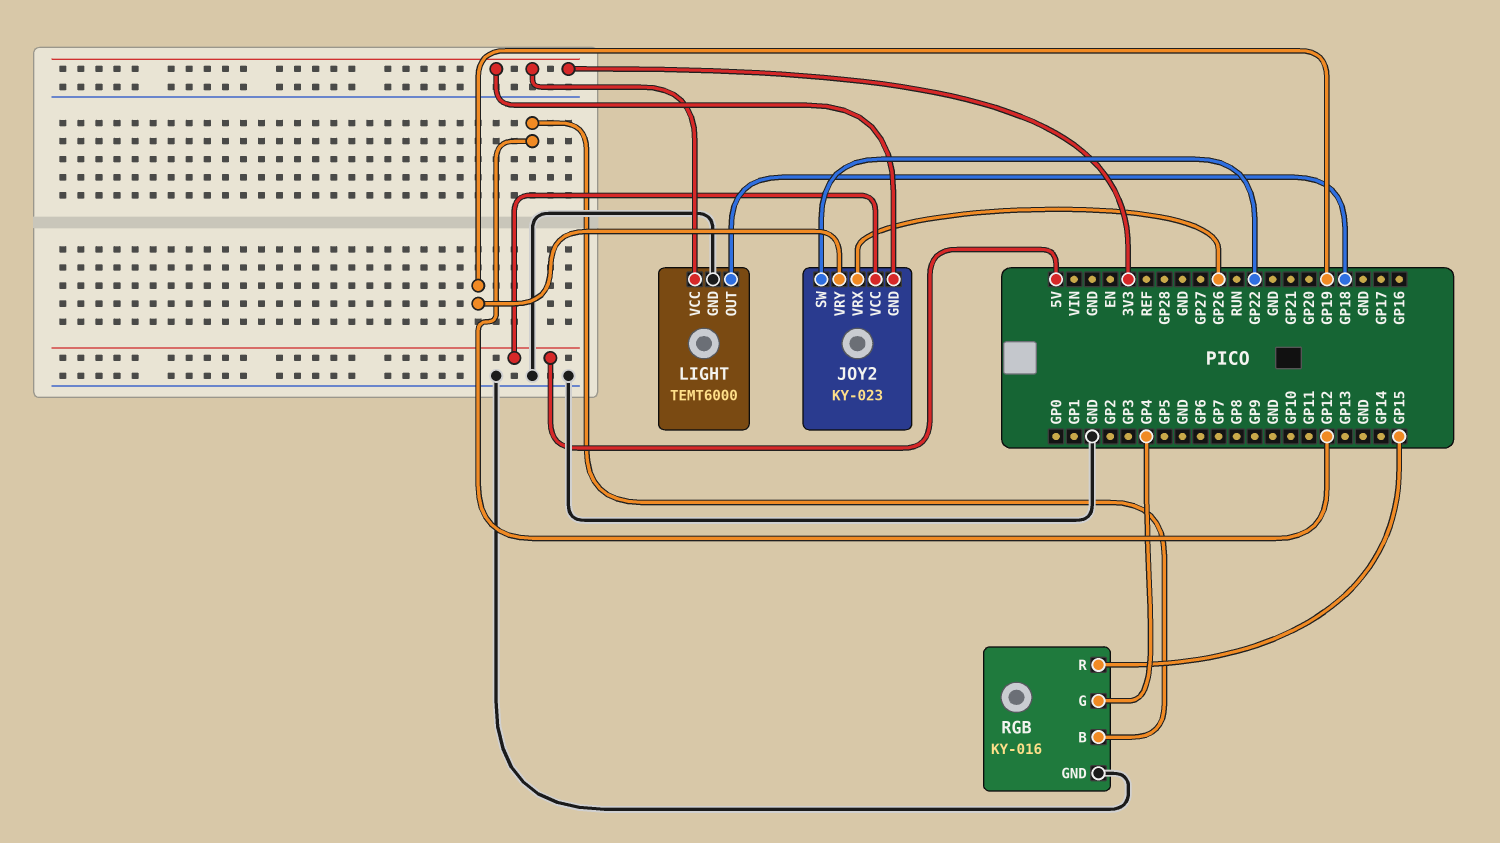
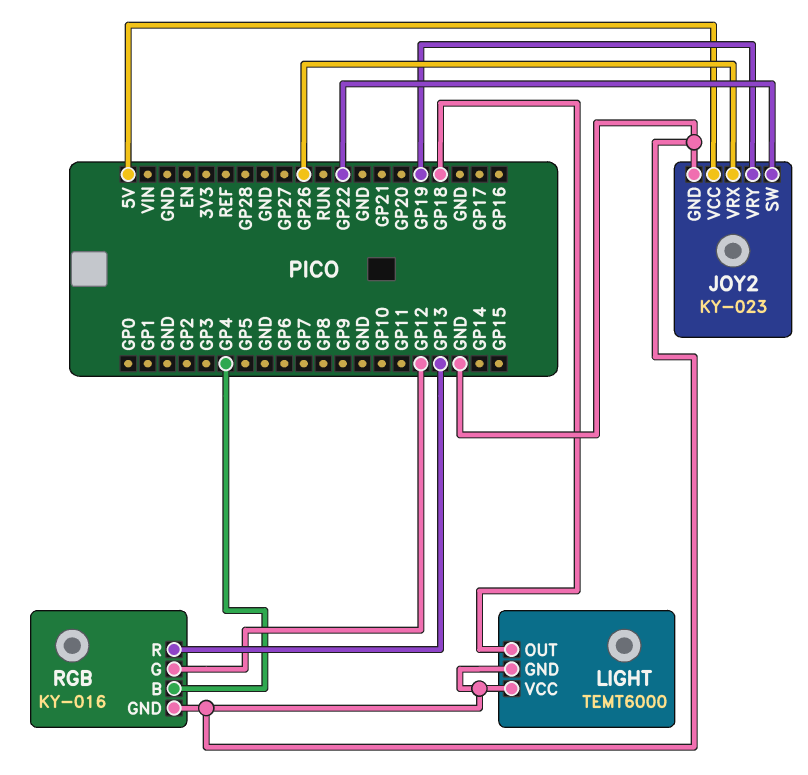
JOY2 pin GND: 3V3 -> GND
LIGHT pin VCC: 3V3 -> GND
RGB pin B: GP12 -> GP4
RGB pin G: GP4 -> GP12
RGB pin R: GP15 -> GP13

